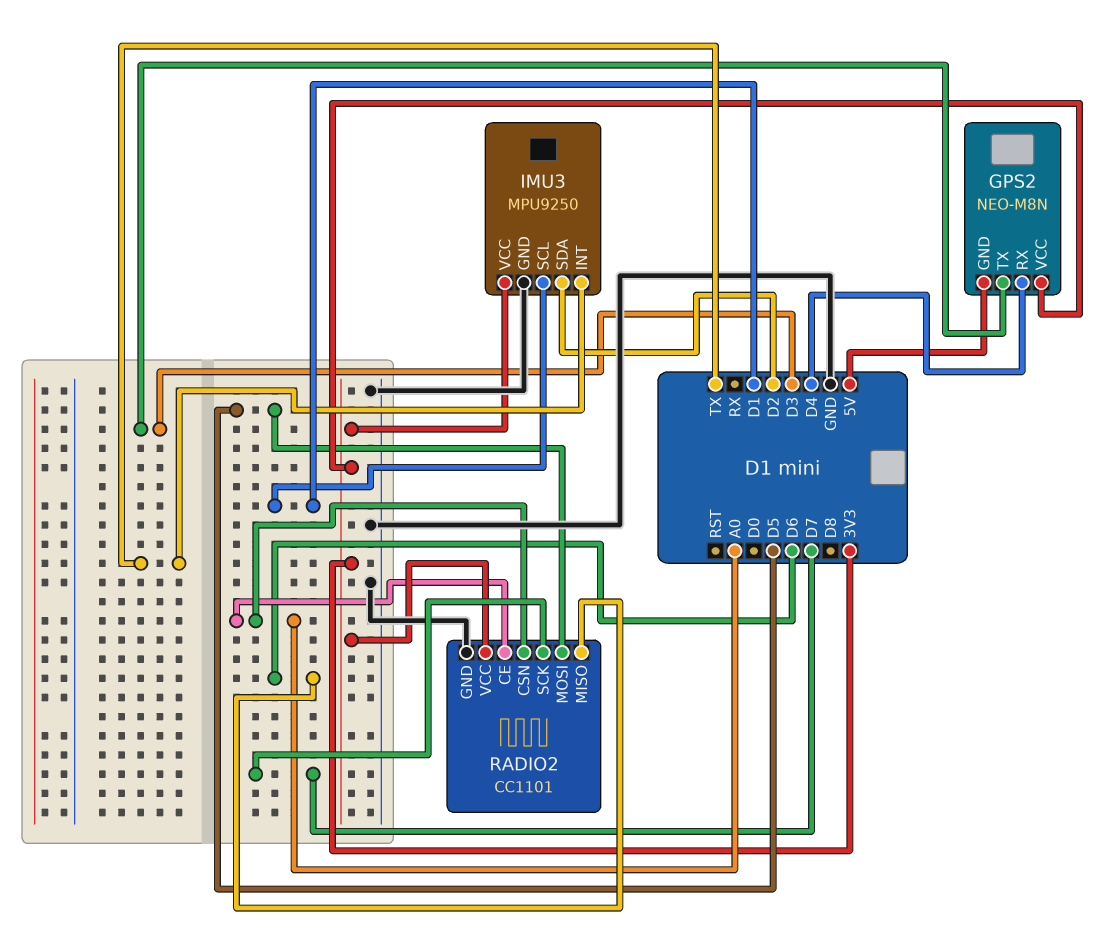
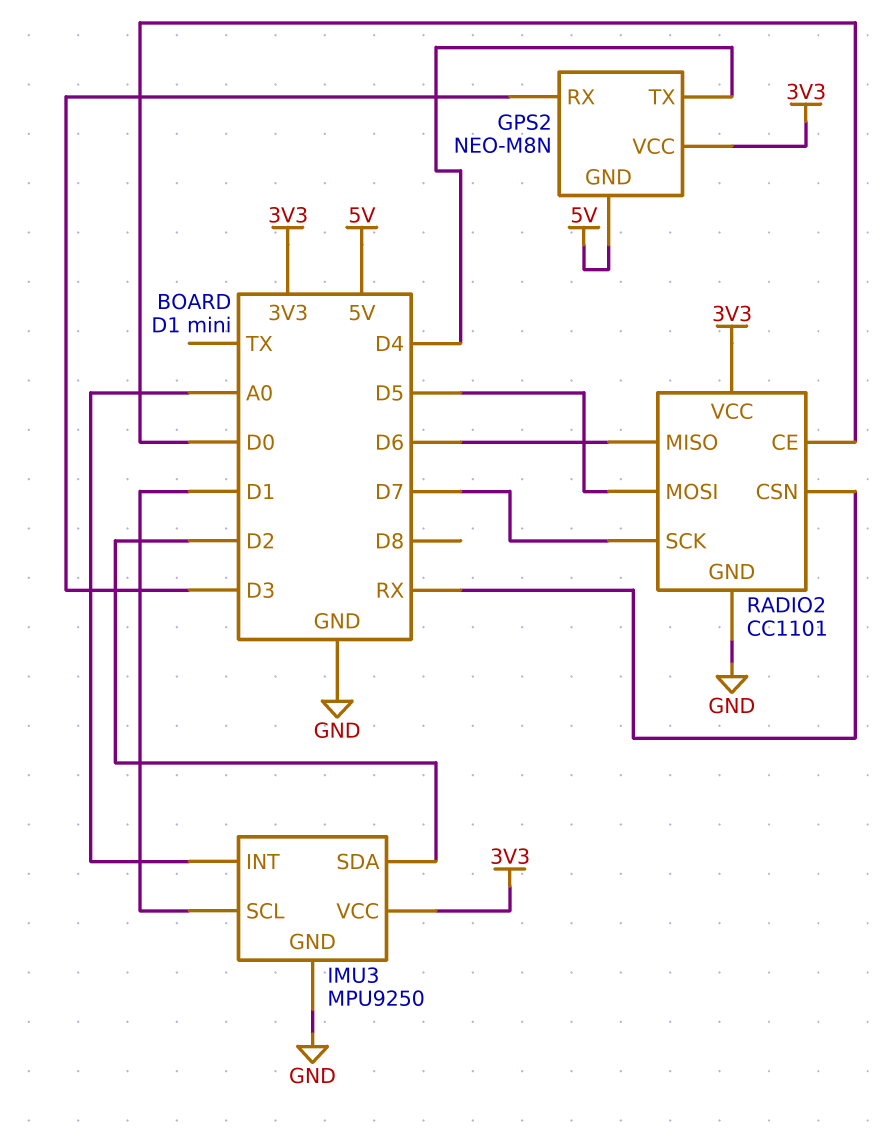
GPS2 pin RX: D4 -> D3
GPS2 pin TX: D3 -> D4
IMU3 pin INT: TX -> A0
RADIO2 pin CE: A0 -> D0
RADIO2 pin CSN: A0 -> RX

